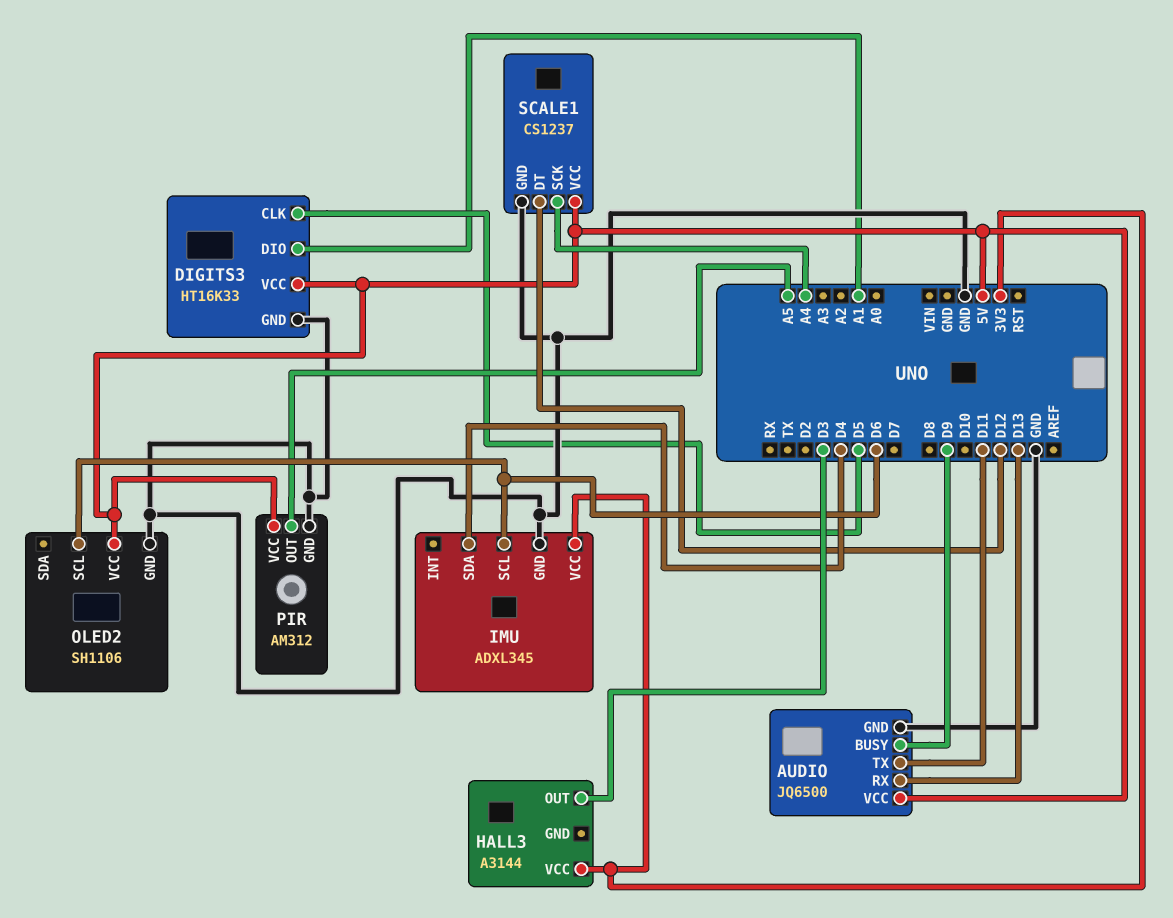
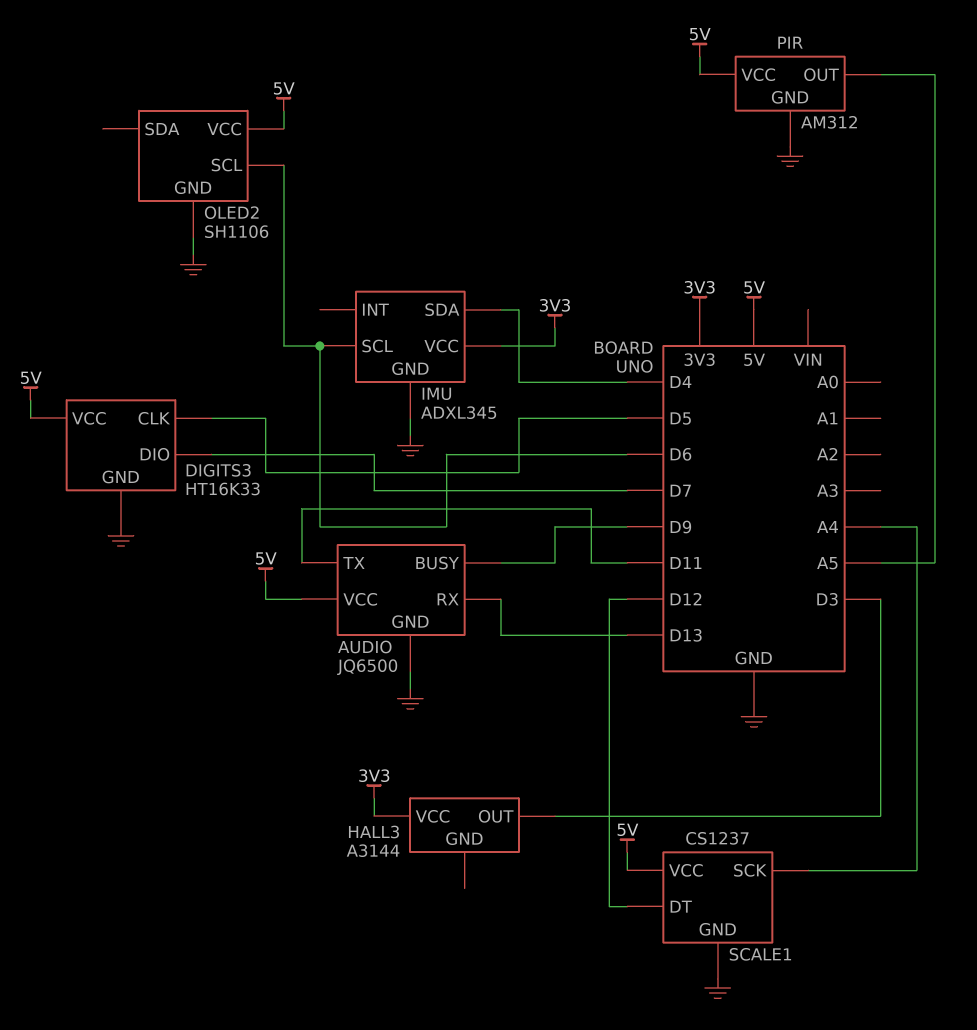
DIGITS3 pin DIO: A1 -> D7

